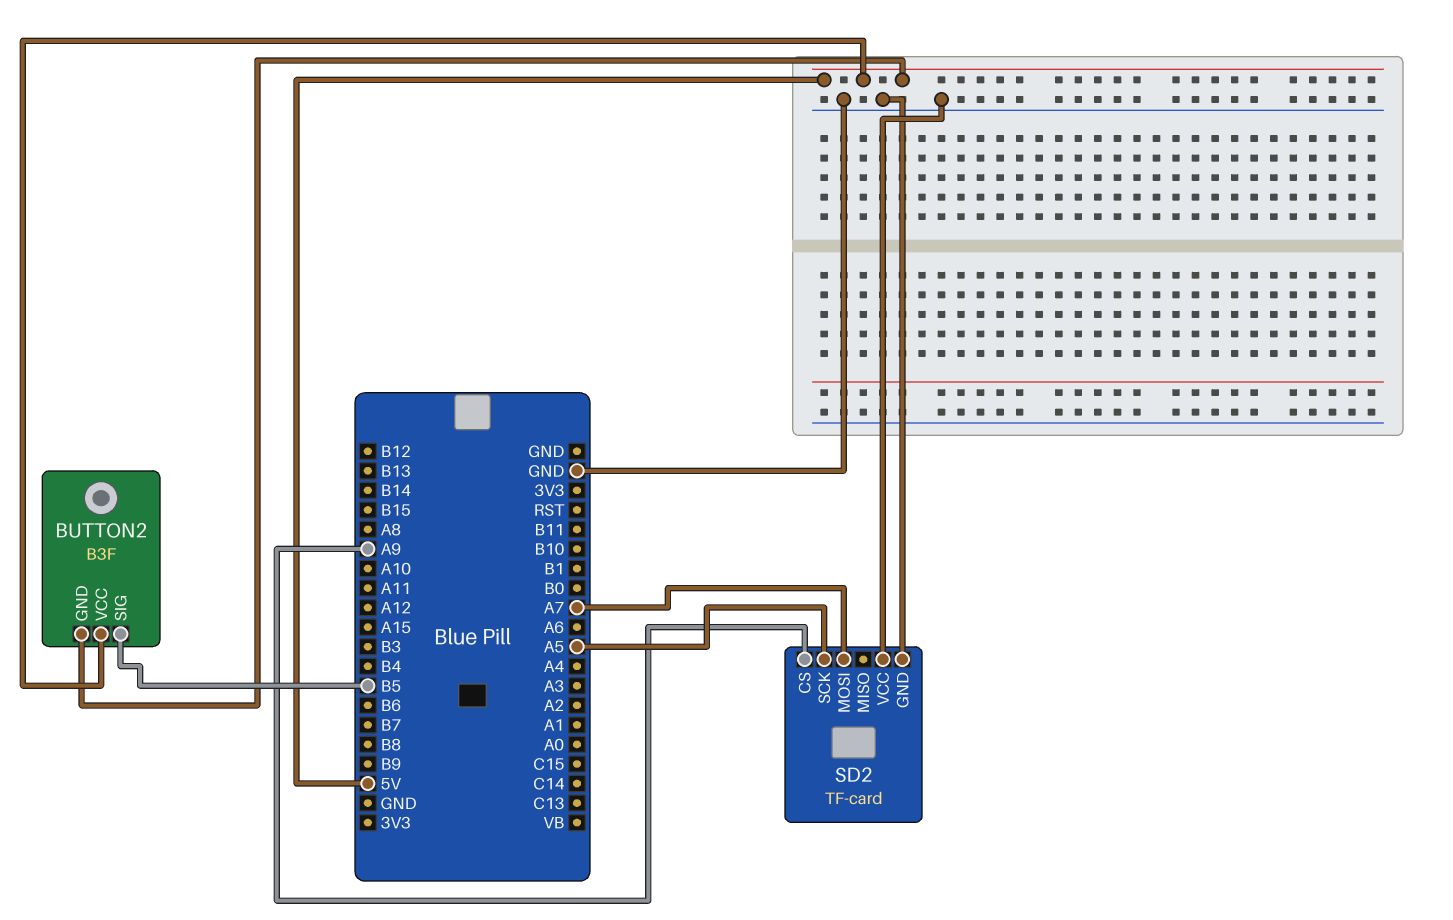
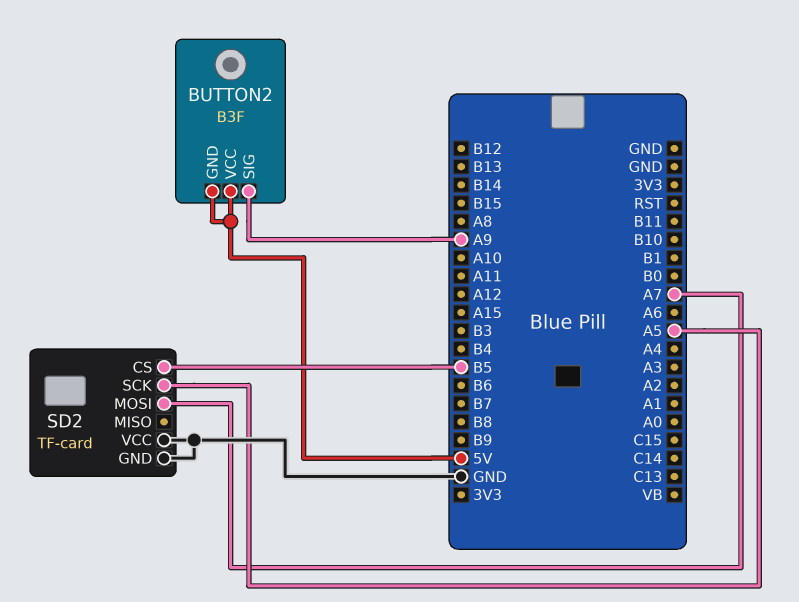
BUTTON2 pin SIG: B5 -> A9
SD2 pin CS: A9 -> B5

